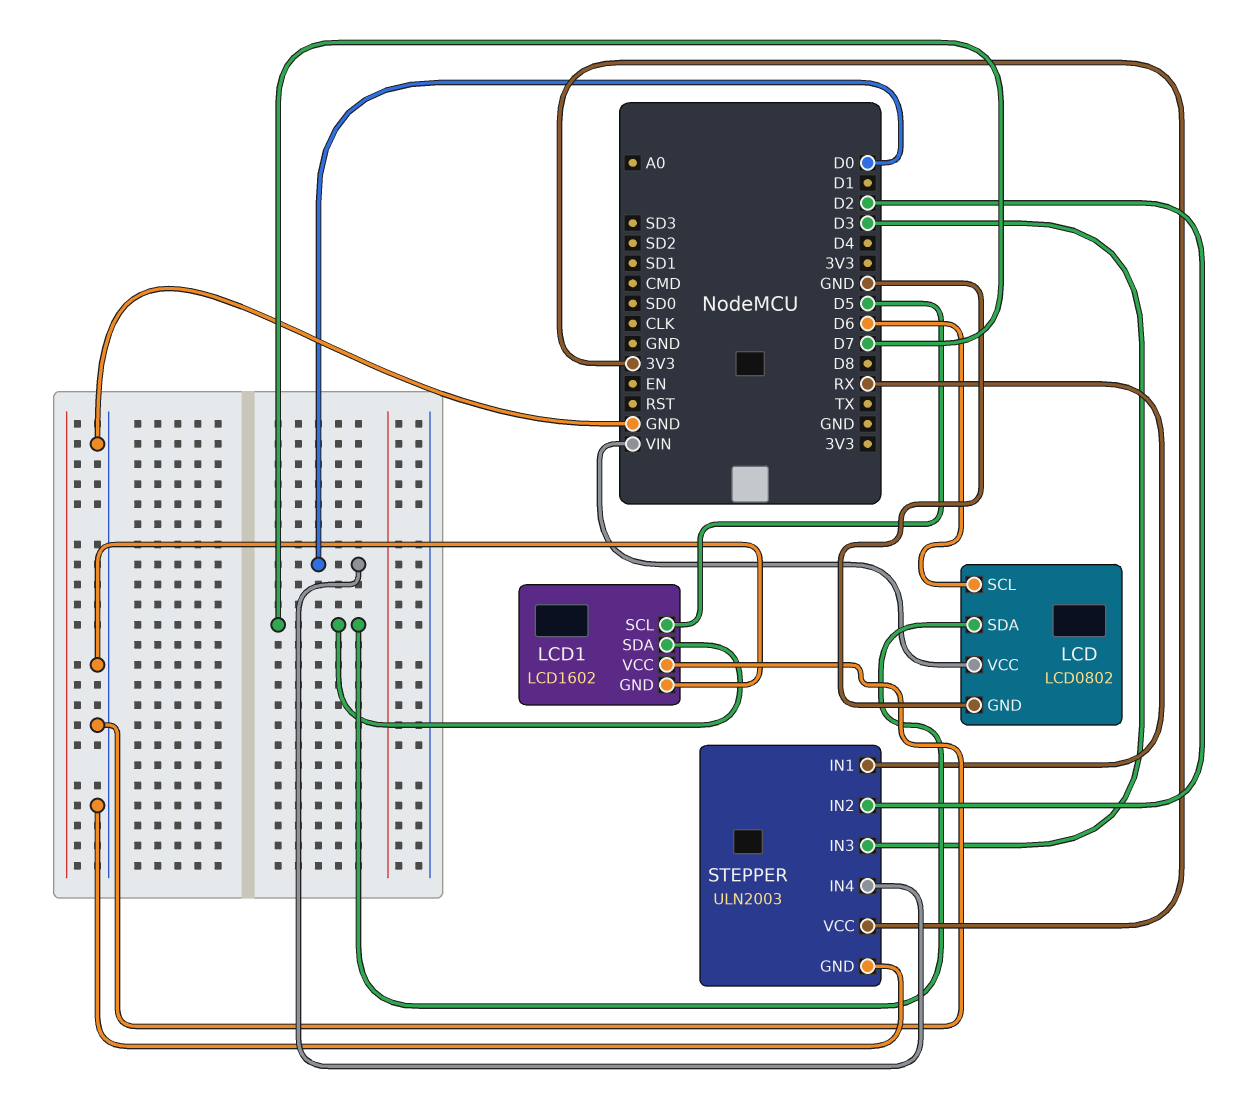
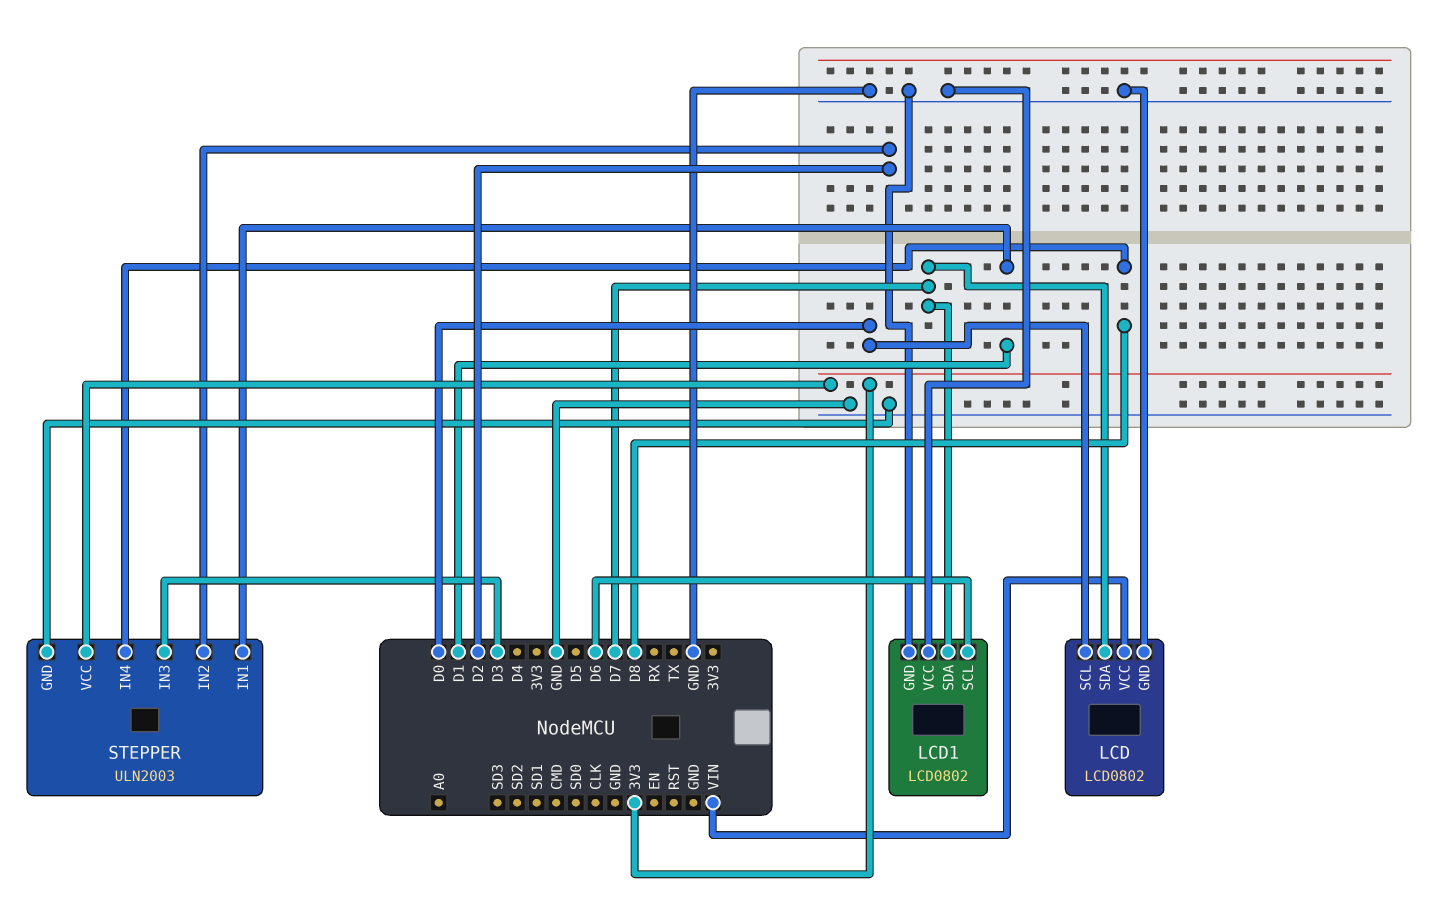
LCD pin SCL: D6 -> D0
LCD1: LCD1602 -> LCD0802
LCD1 pin SCL: D5 -> D6
STEPPER pin IN1: RX -> D1
STEPPER pin IN4: D0 -> D8

